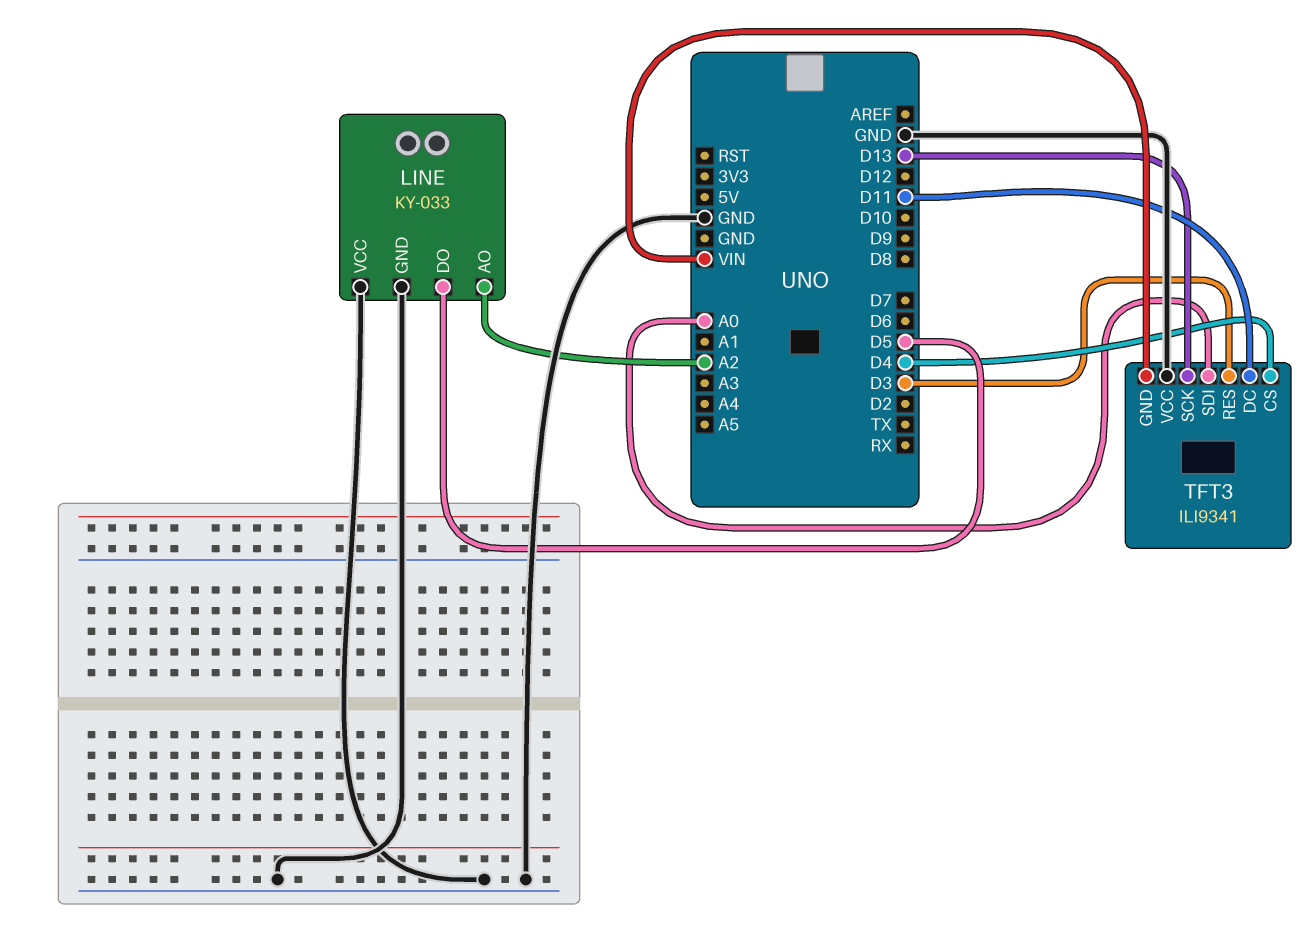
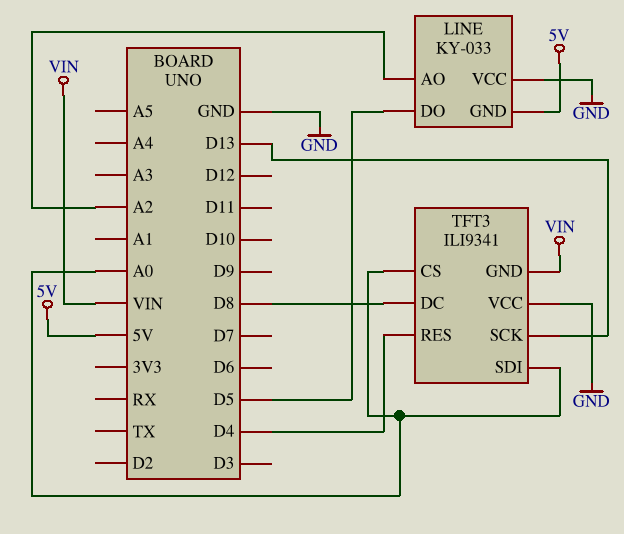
LINE pin GND: GND -> 5V
TFT3 pin CS: D4 -> A0
TFT3 pin DC: D11 -> D8
TFT3 pin RES: D3 -> D4

